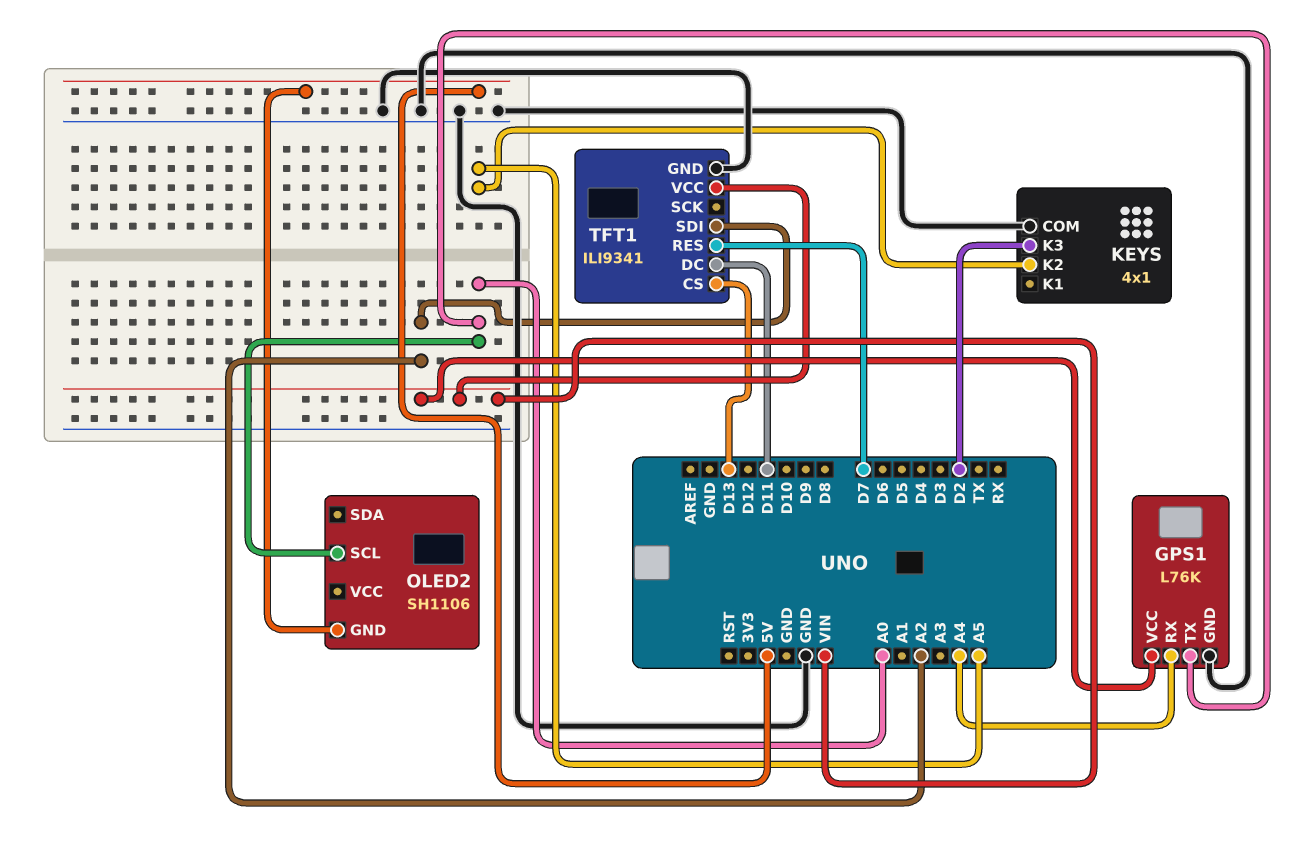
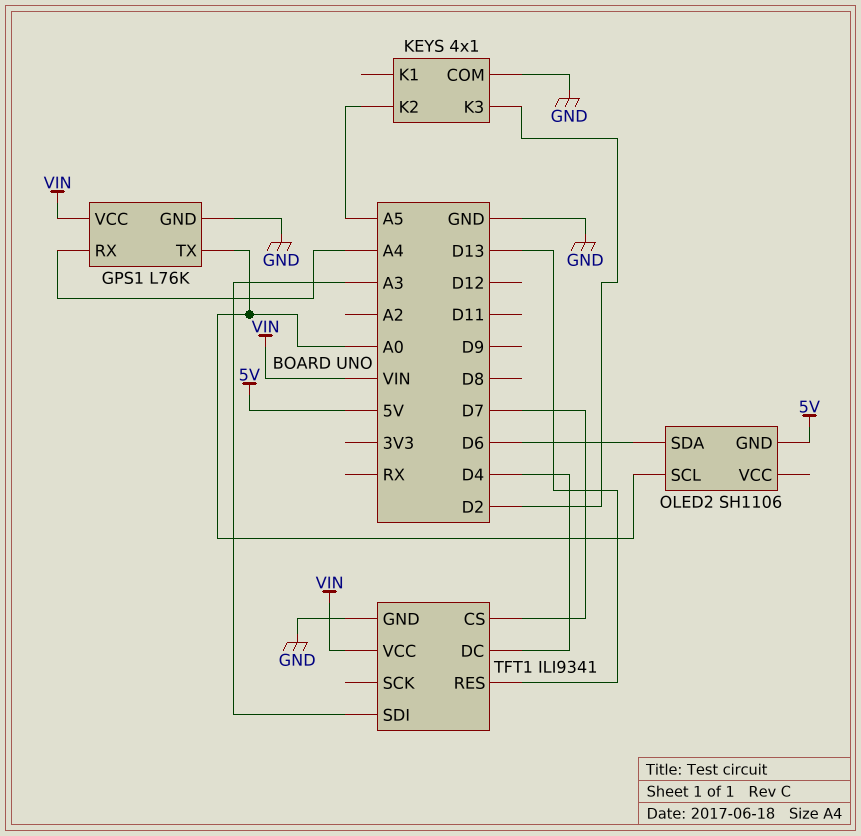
OLED2 pin SDA: none -> D6
TFT1 pin CS: D13 -> D7
TFT1 pin DC: D11 -> D4
TFT1 pin RES: D7 -> D13
TFT1 pin SDI: A2 -> A3

